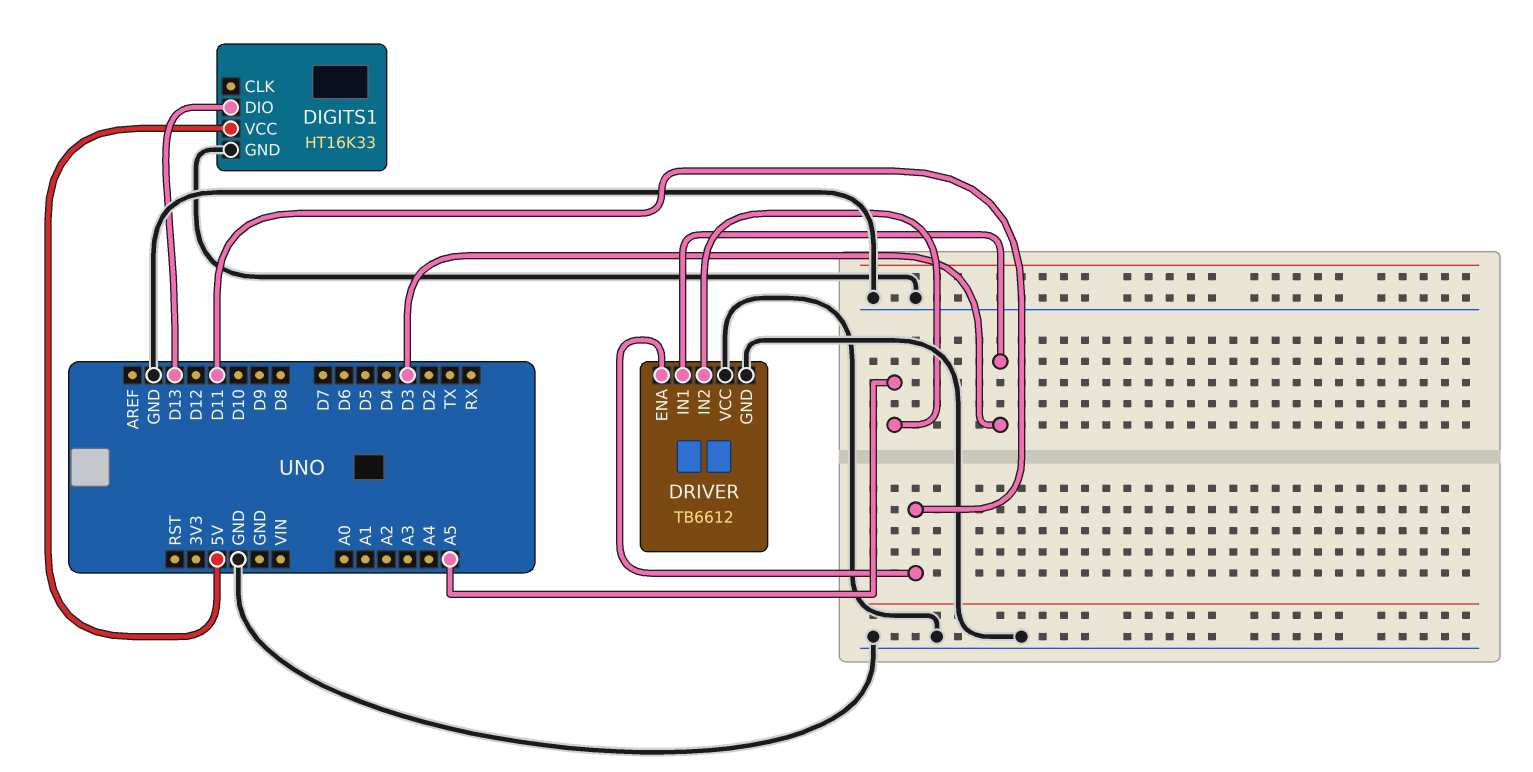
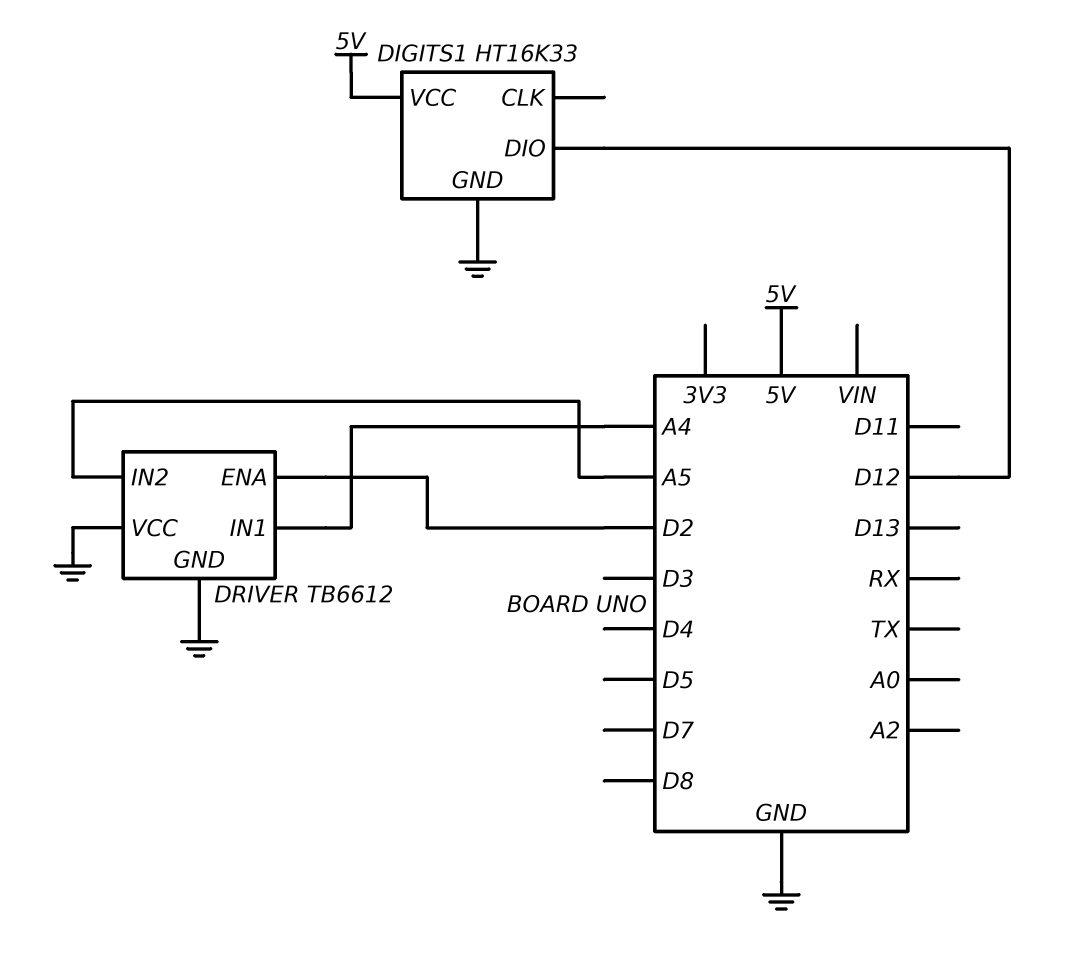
DIGITS1 pin DIO: D13 -> D12
DRIVER pin ENA: D11 -> D2
DRIVER pin IN1: D3 -> A4

